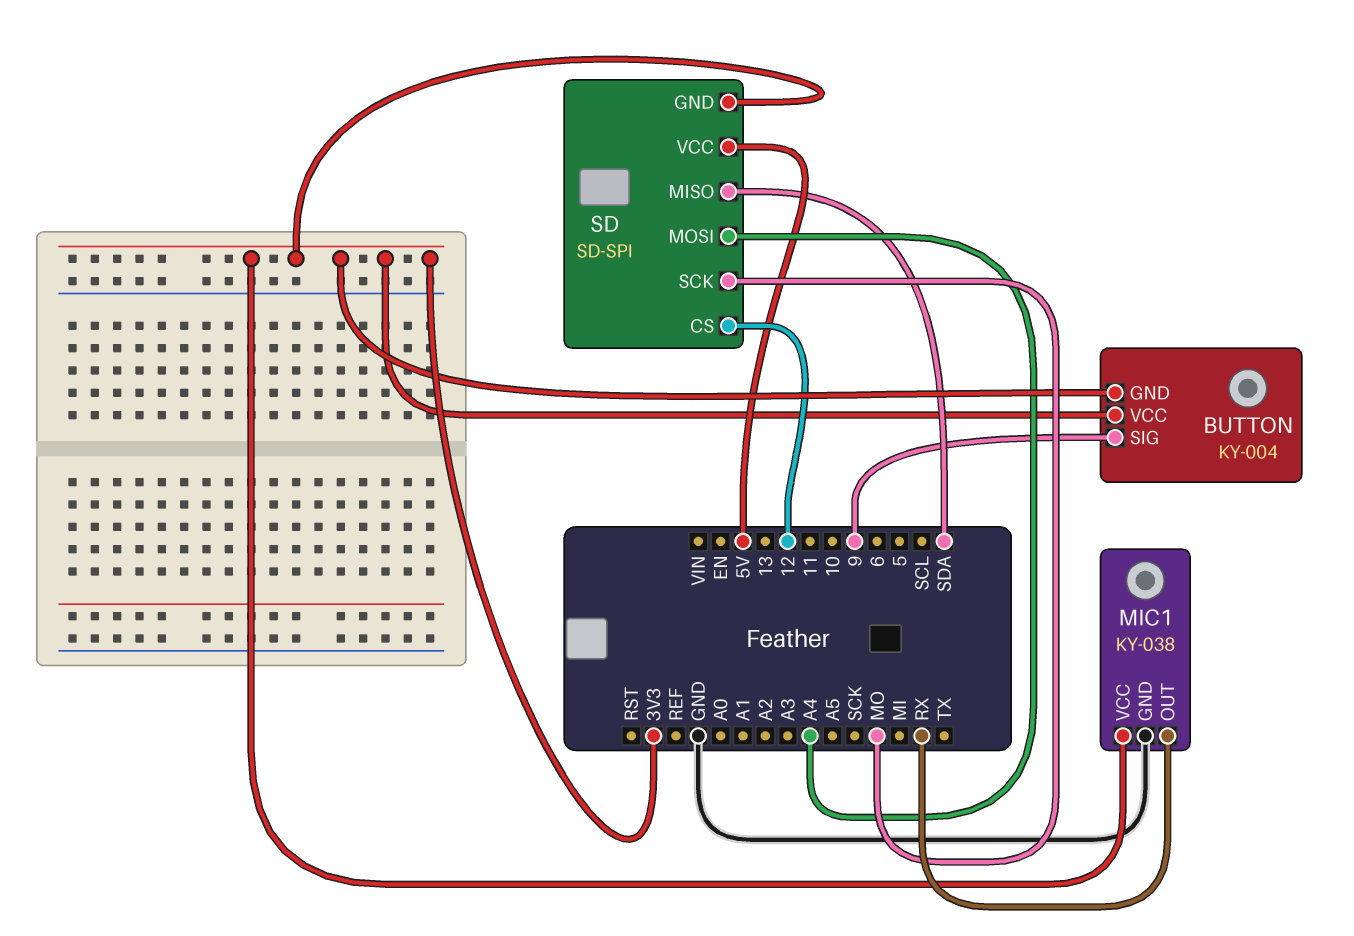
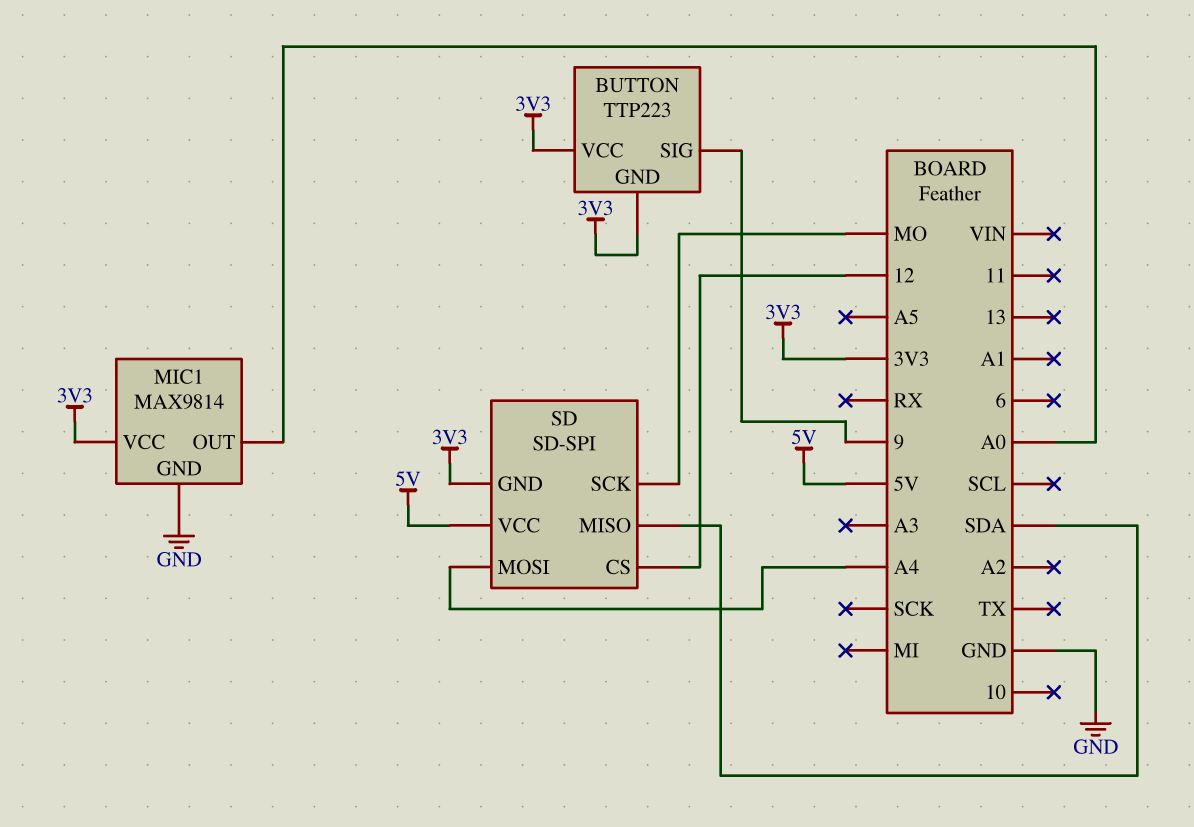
BUTTON: KY-004 -> TTP223
MIC1: KY-038 -> MAX9814
MIC1 pin OUT: RX -> A0

